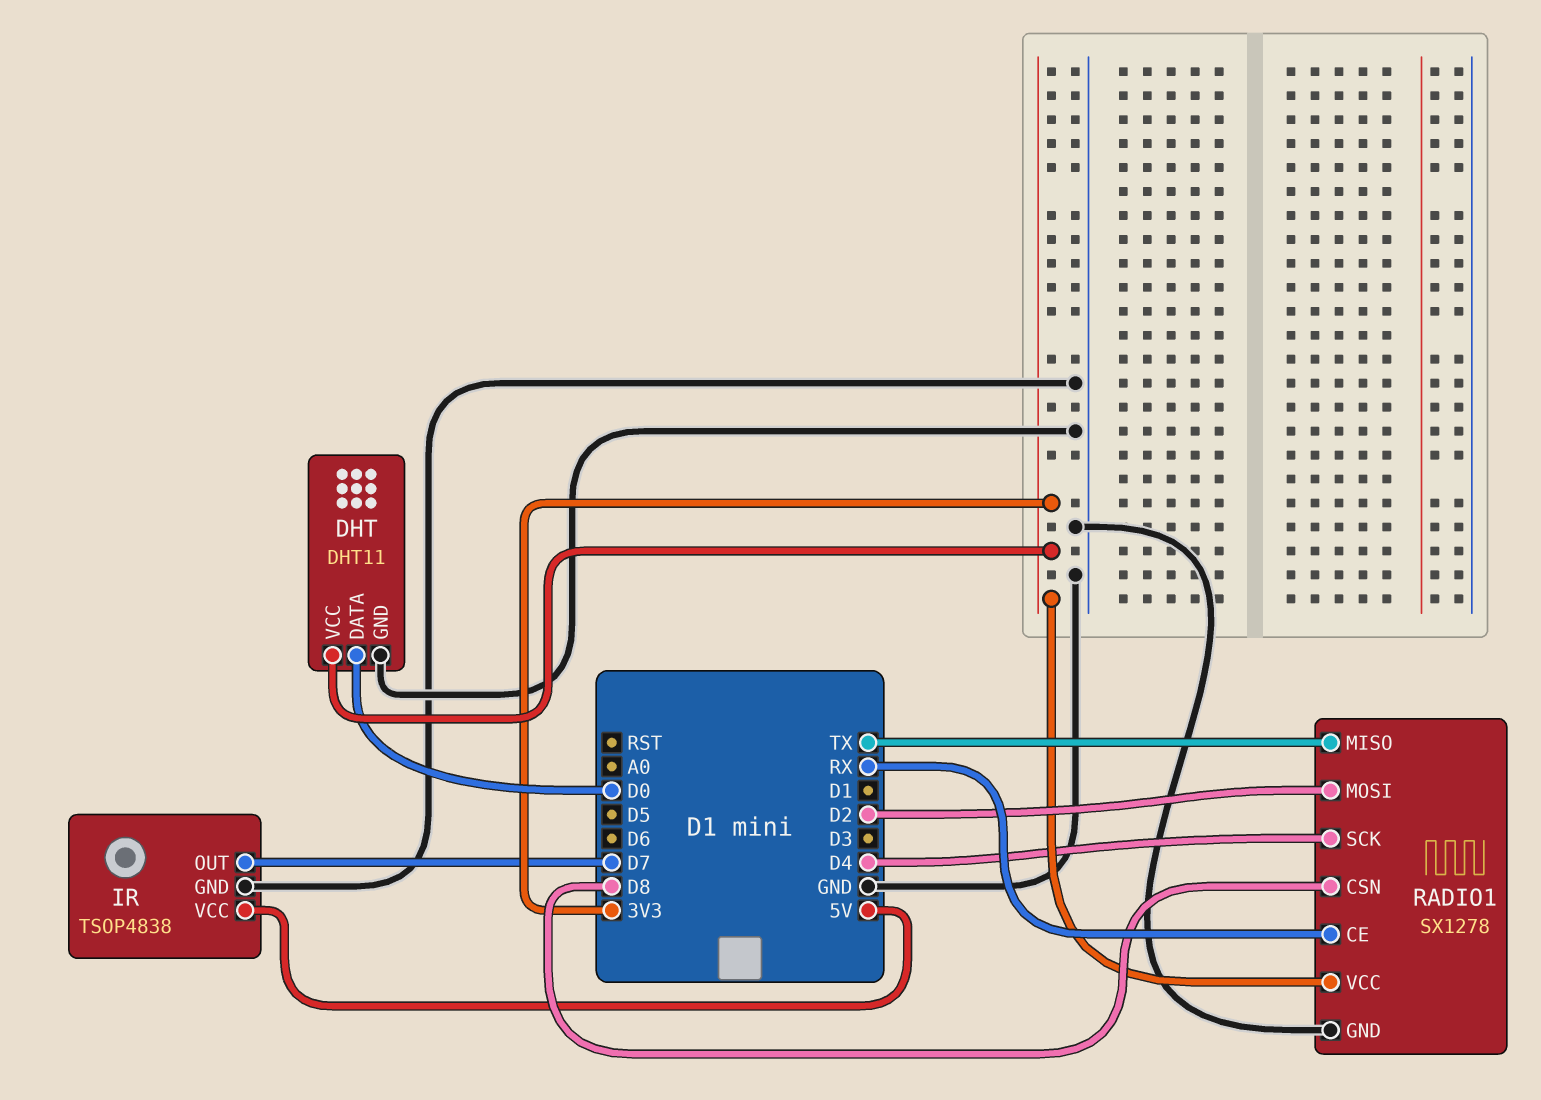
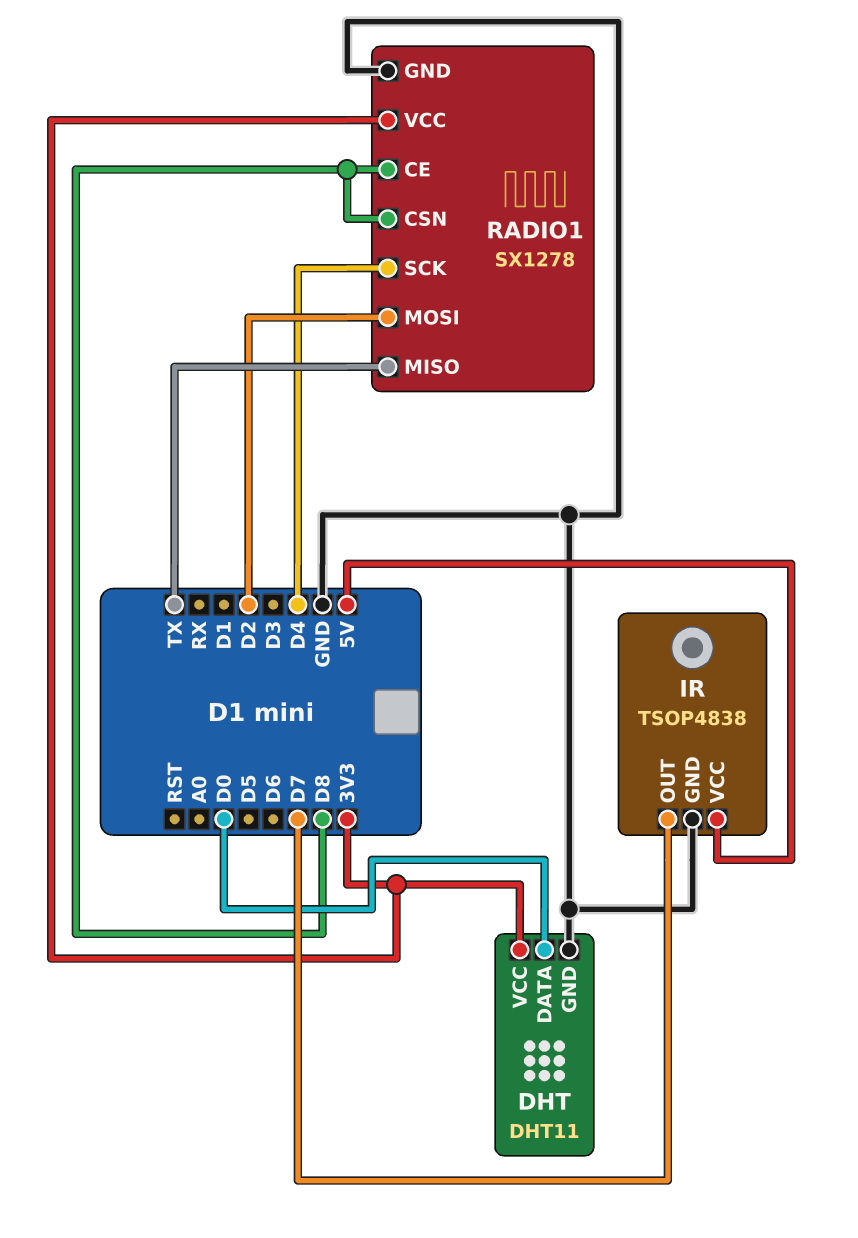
RADIO1 pin CE: RX -> D8

